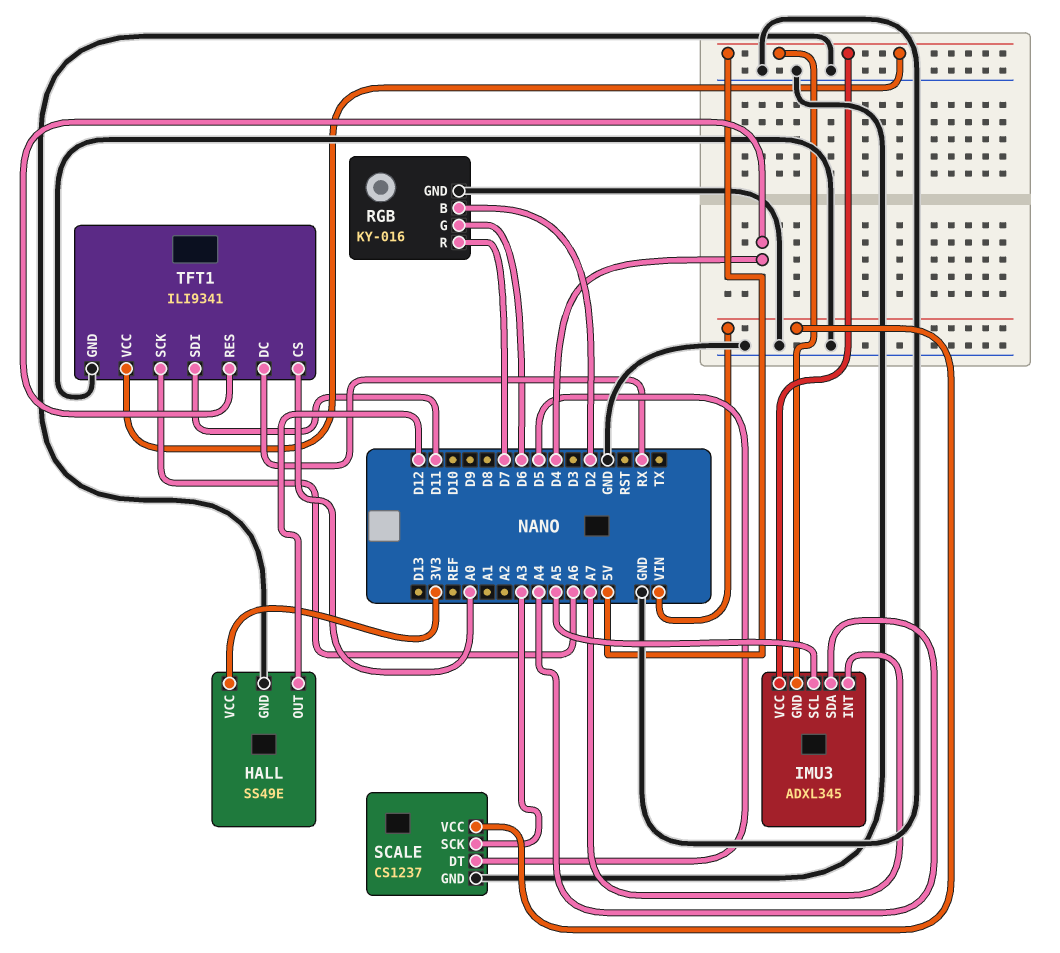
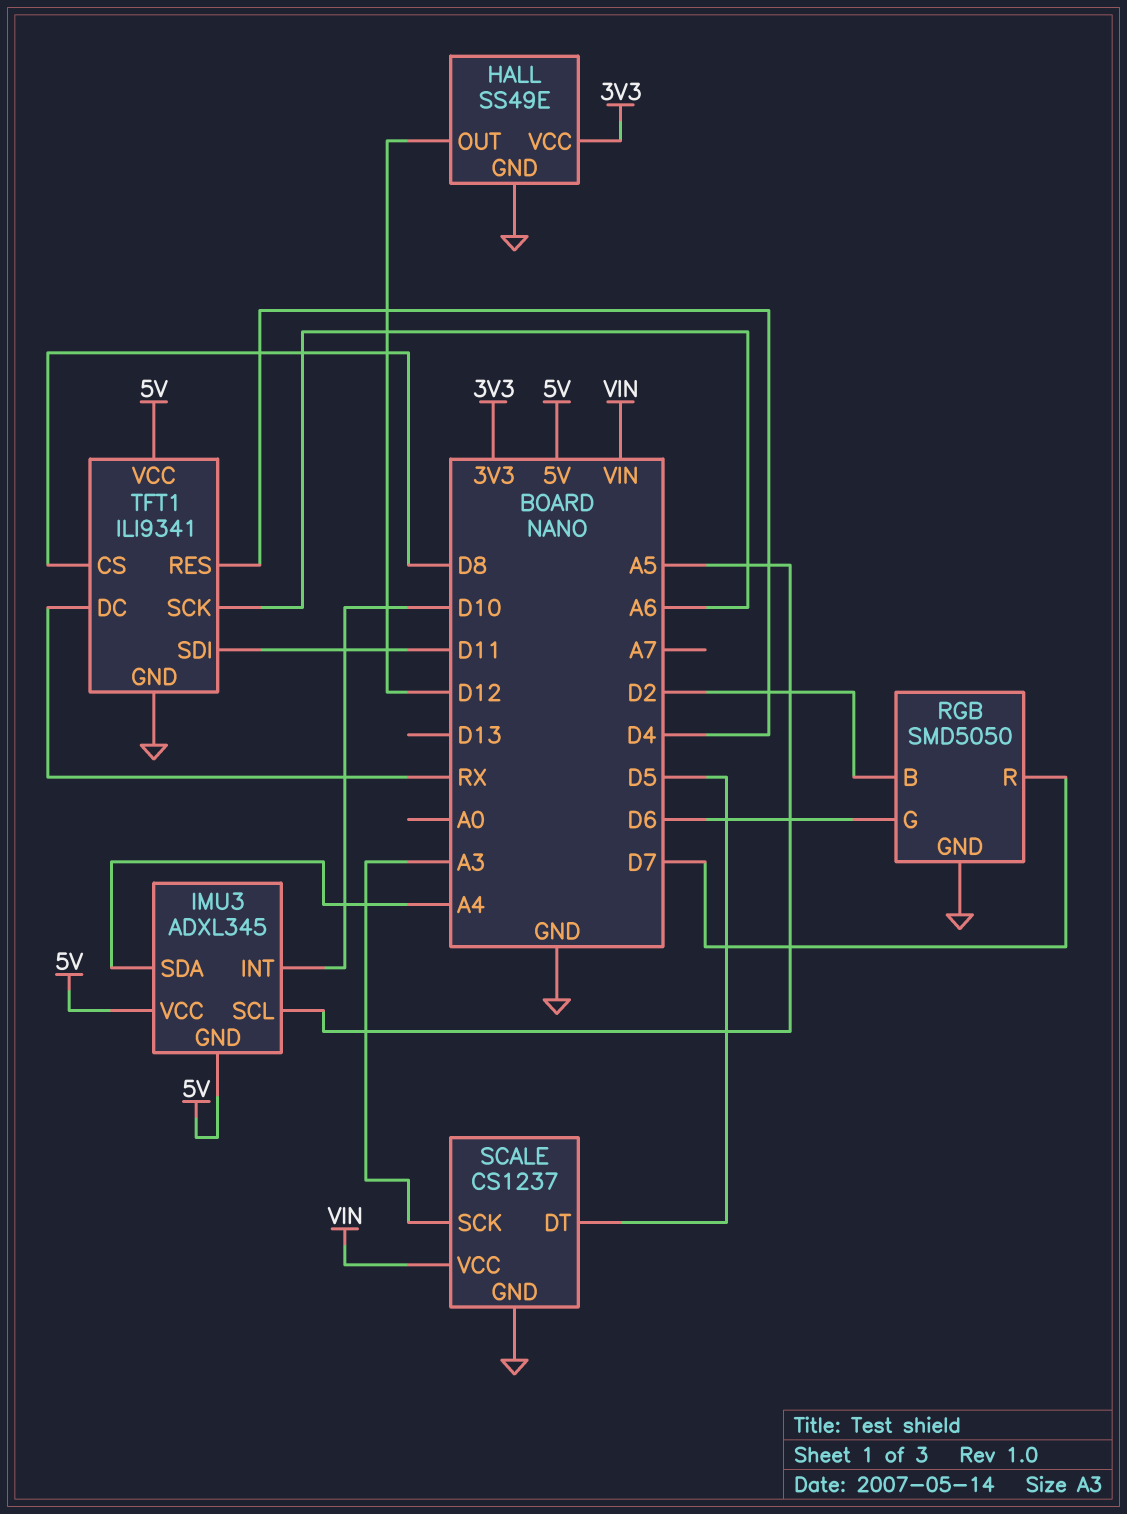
IMU3 pin INT: A7 -> D10
RGB: KY-016 -> SMD5050
TFT1 pin CS: A0 -> D8

